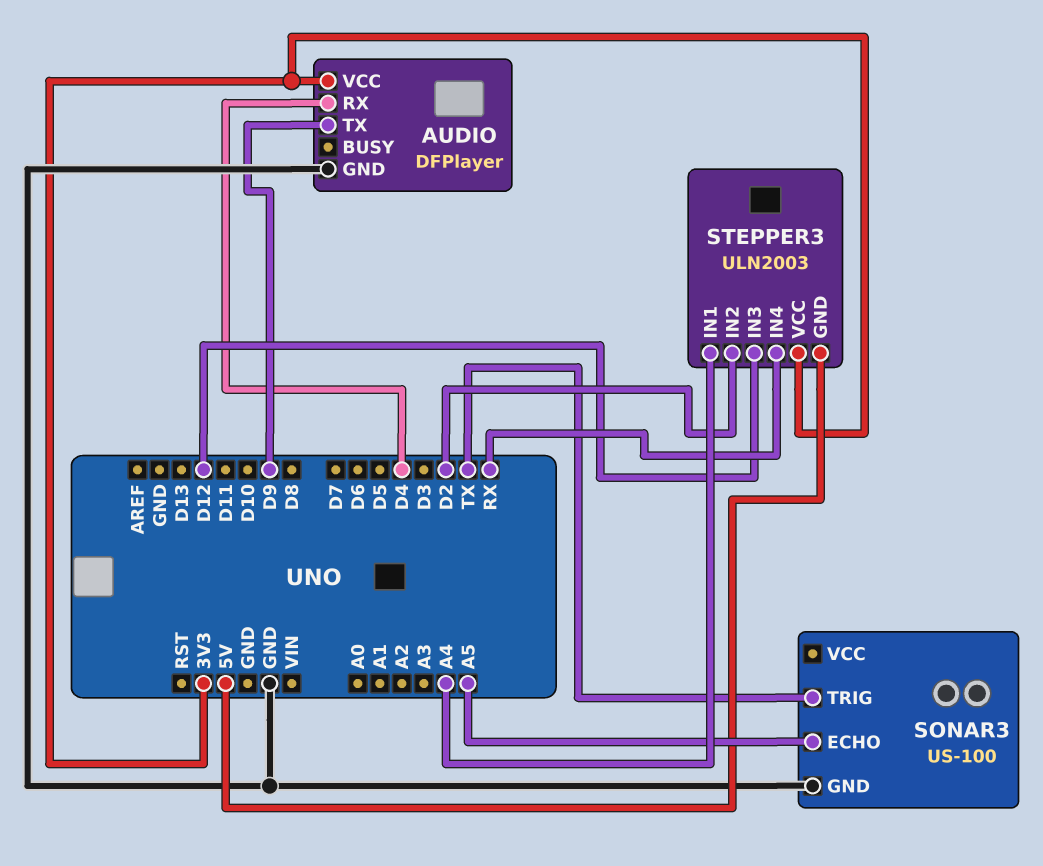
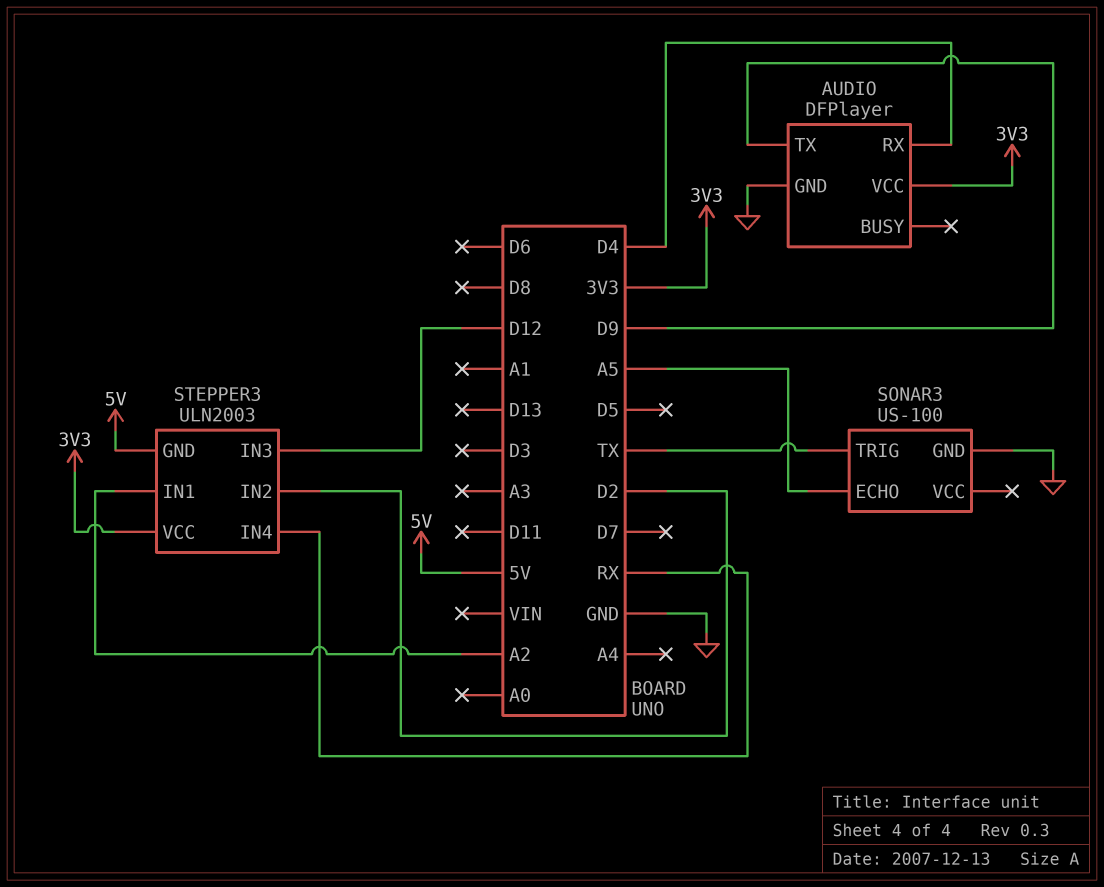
STEPPER3 pin IN1: A4 -> A2

